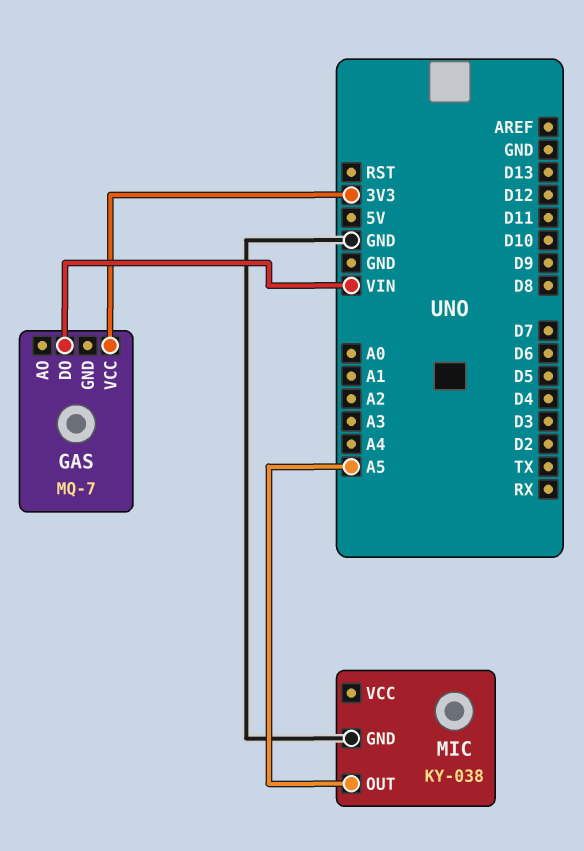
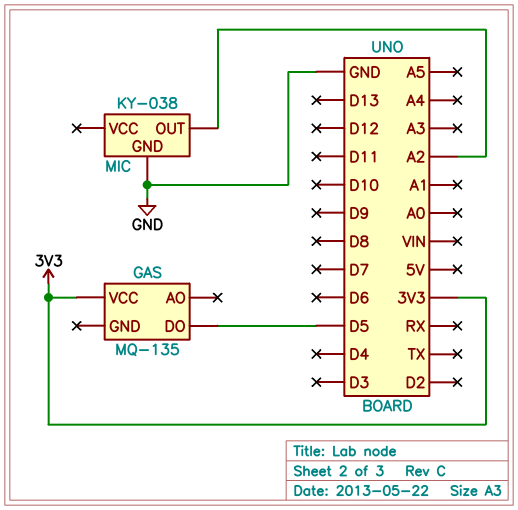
GAS: MQ-7 -> MQ-135
GAS pin DO: VIN -> D5
MIC pin OUT: A5 -> A2

